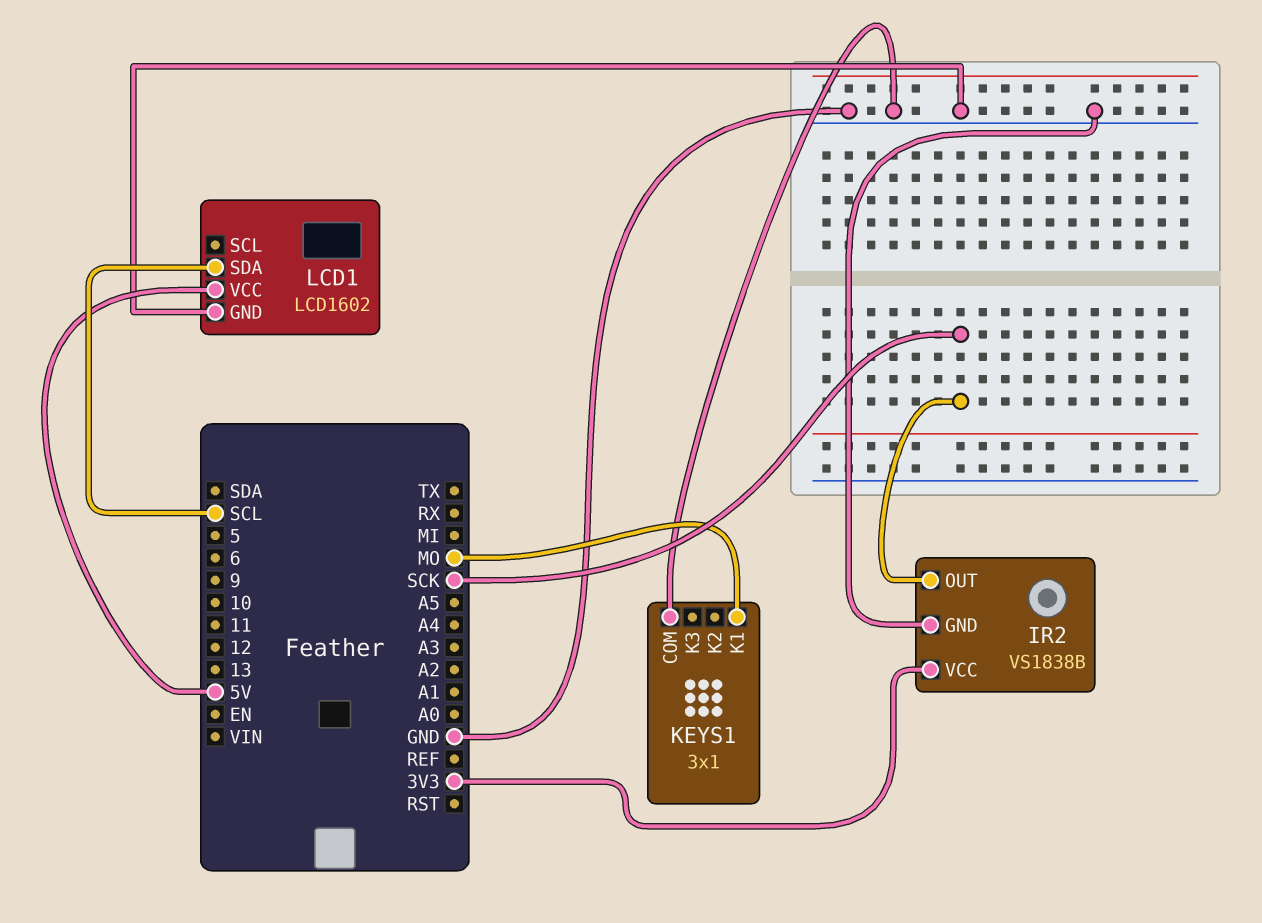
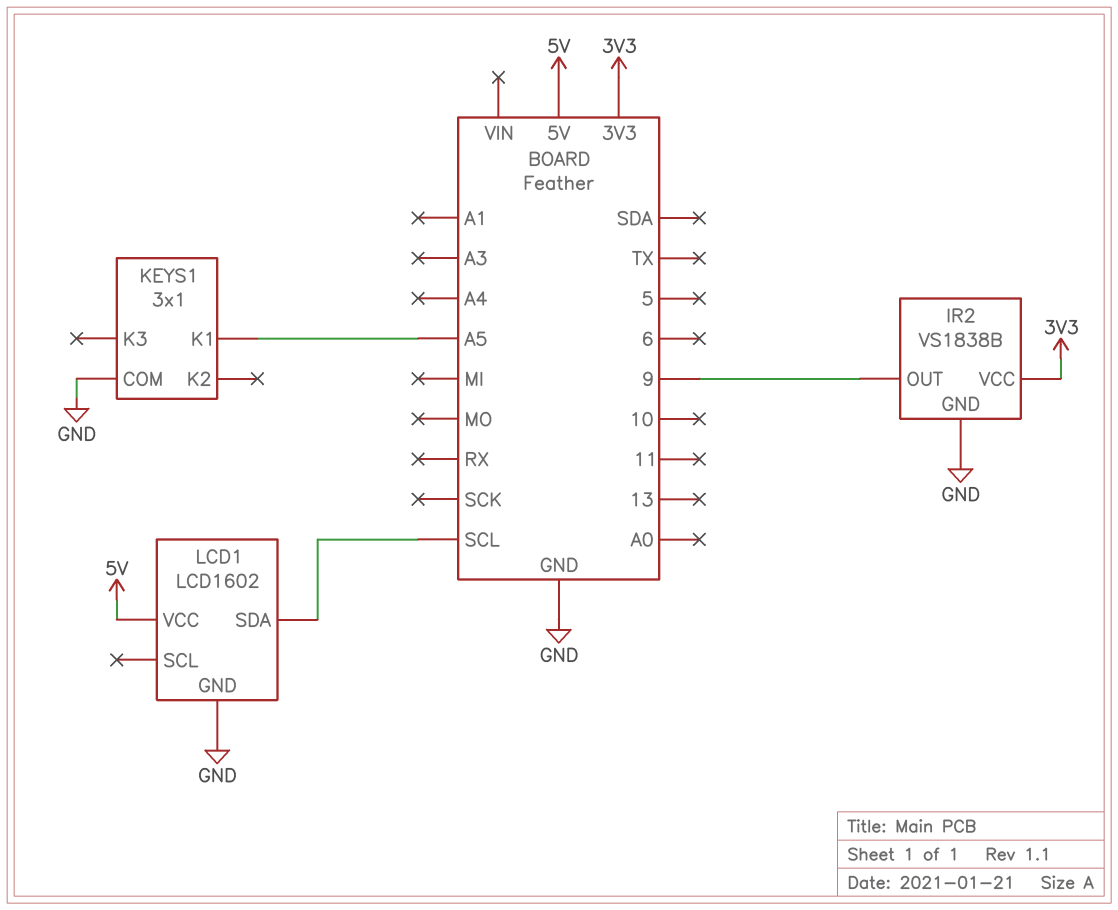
IR2 pin OUT: SCK -> 9
KEYS1 pin K1: MO -> A5

